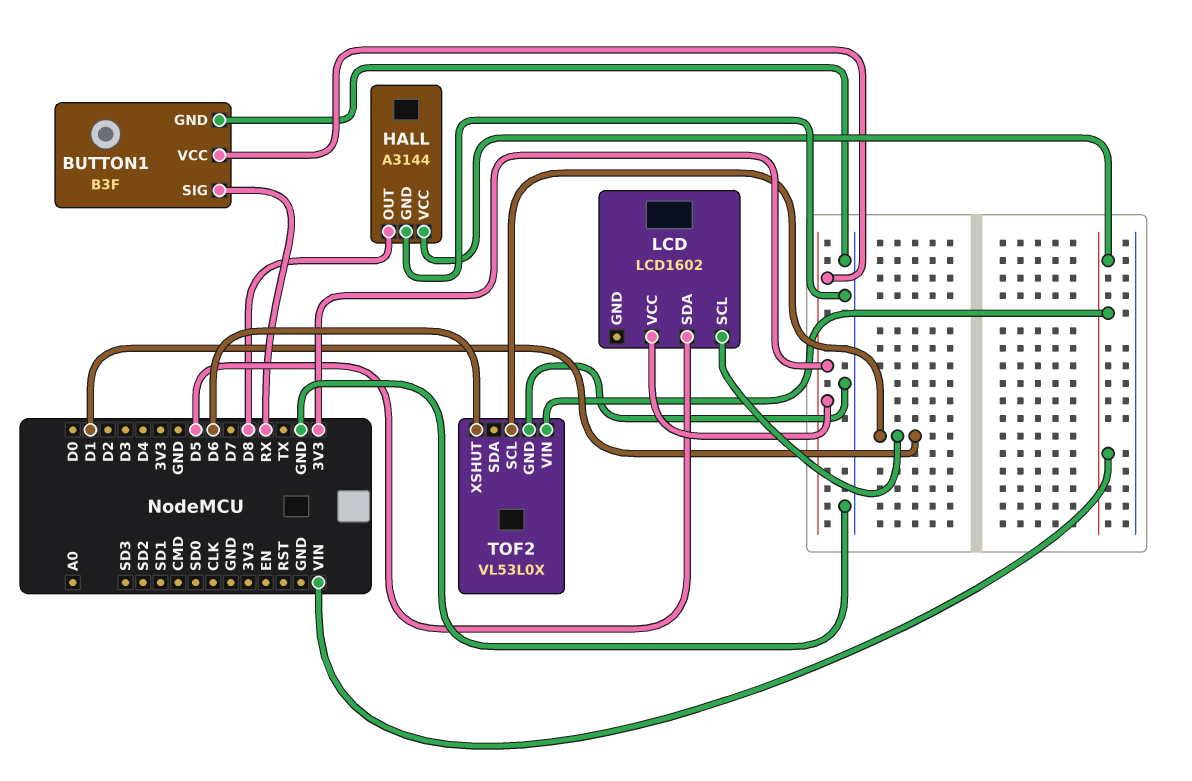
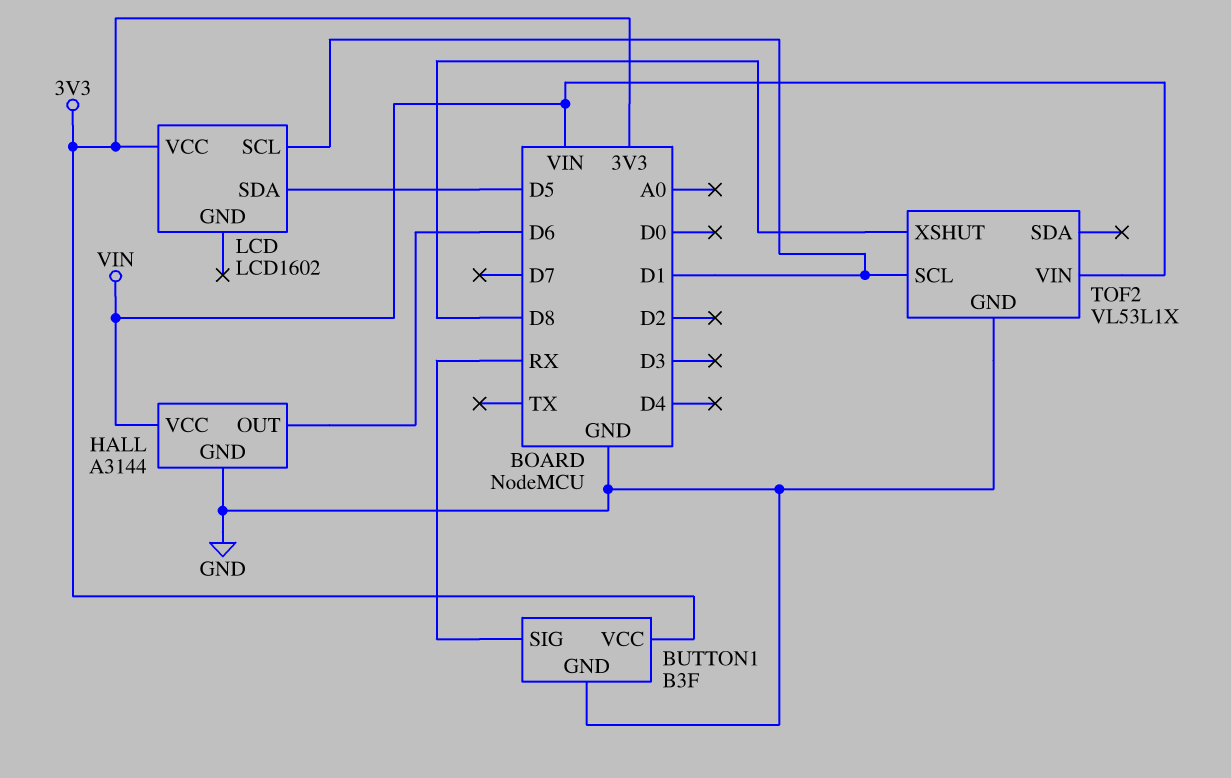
HALL pin OUT: D8 -> D6
TOF2: VL53L0X -> VL53L1X
TOF2 pin XSHUT: D6 -> D8

